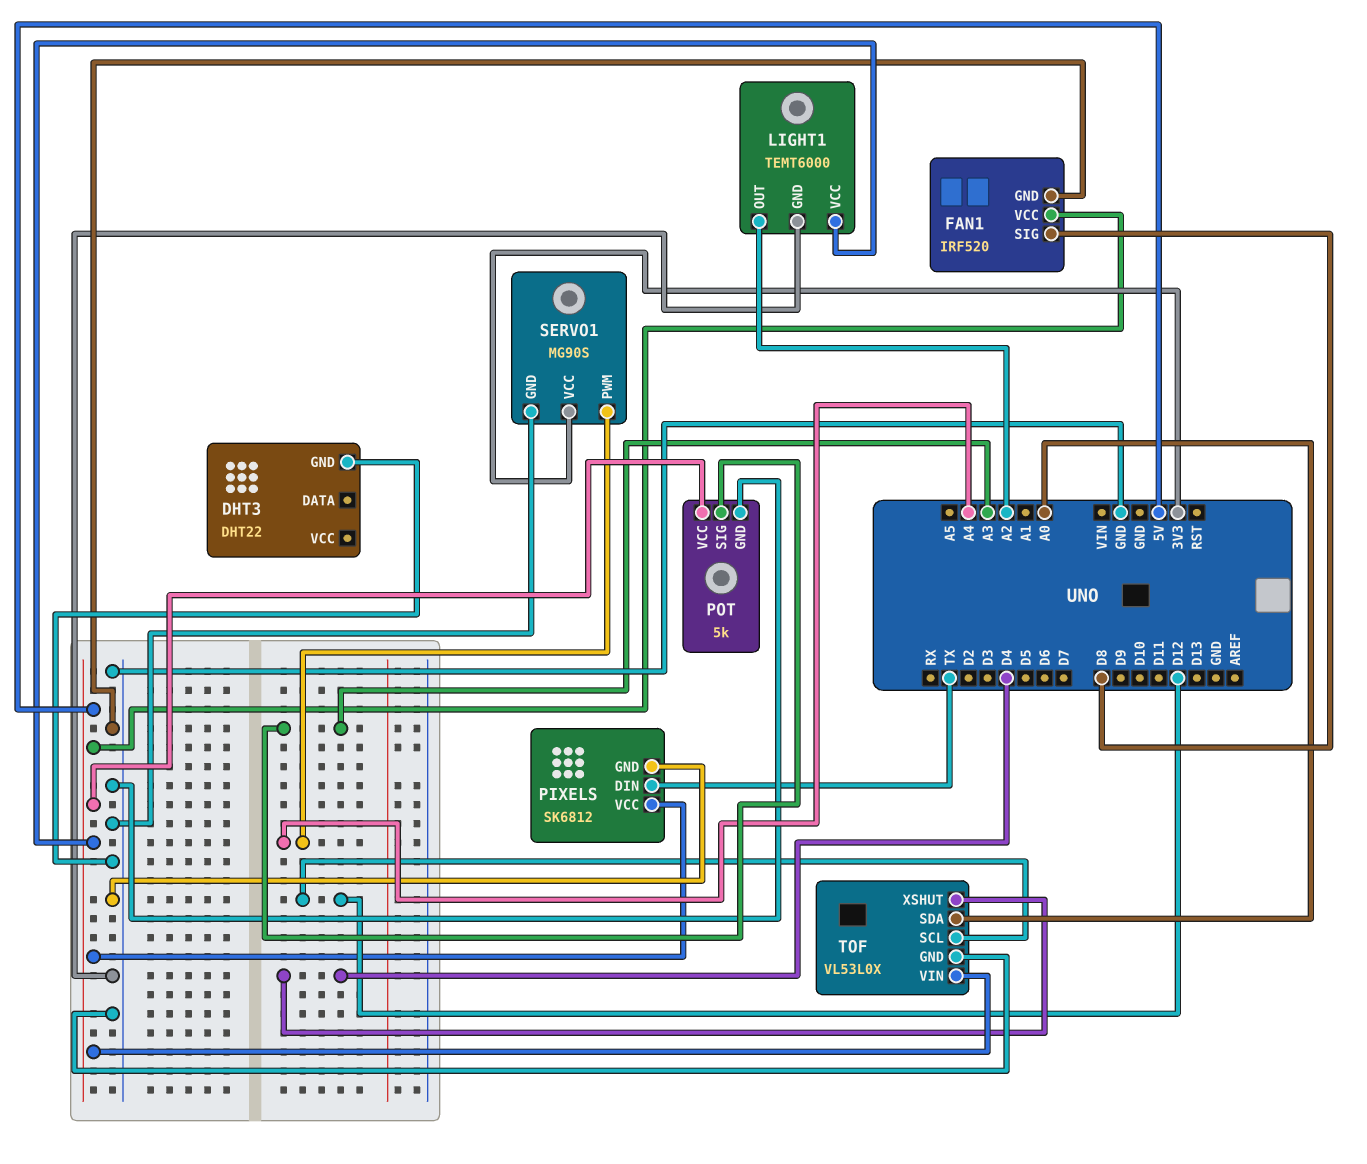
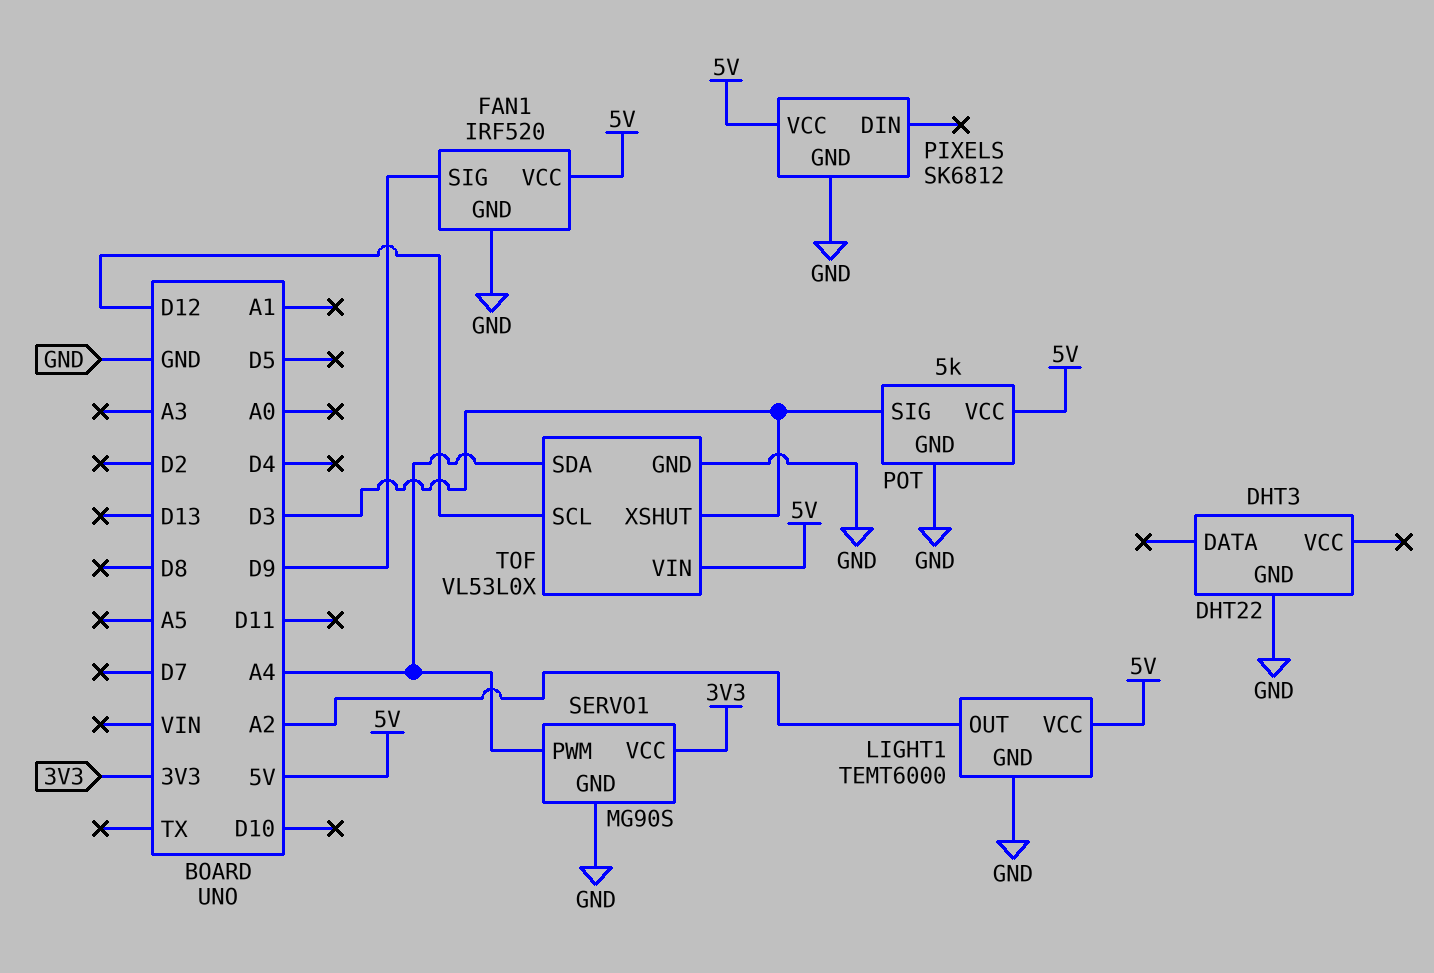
FAN1 pin SIG: D8 -> D9
PIXELS pin DIN: TX -> none
POT pin SIG: A3 -> D3
TOF pin SDA: A0 -> A4
TOF pin XSHUT: D4 -> D3

